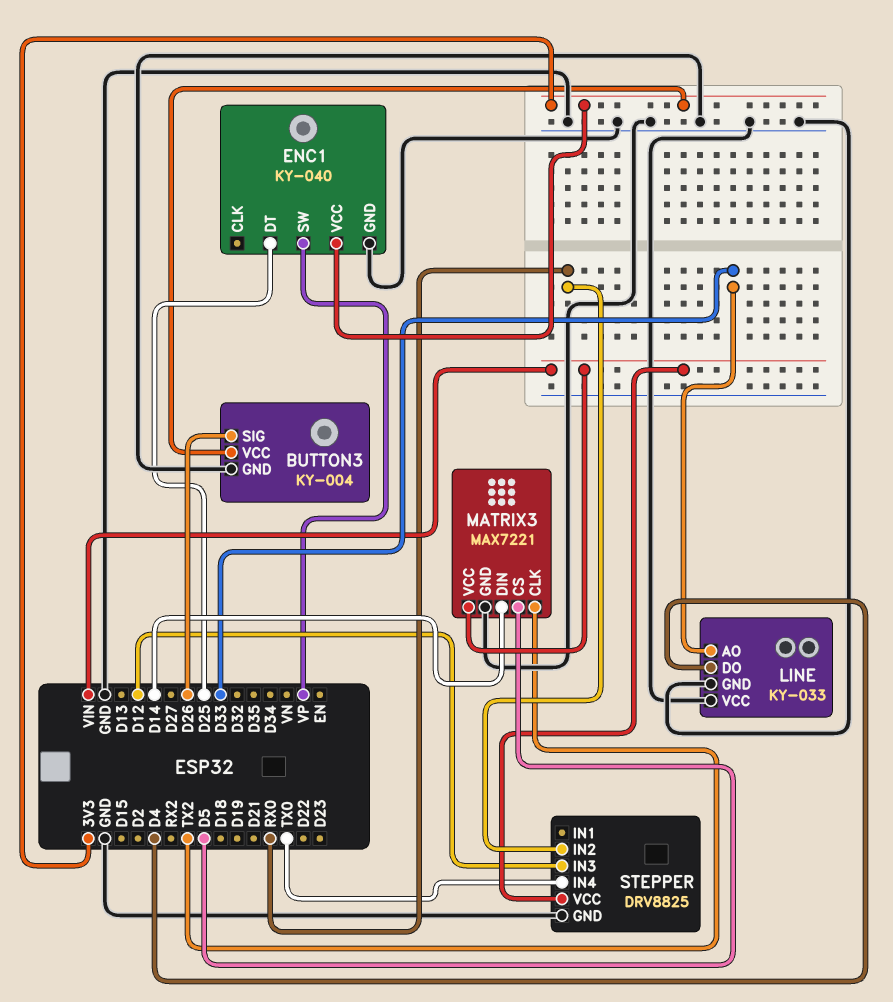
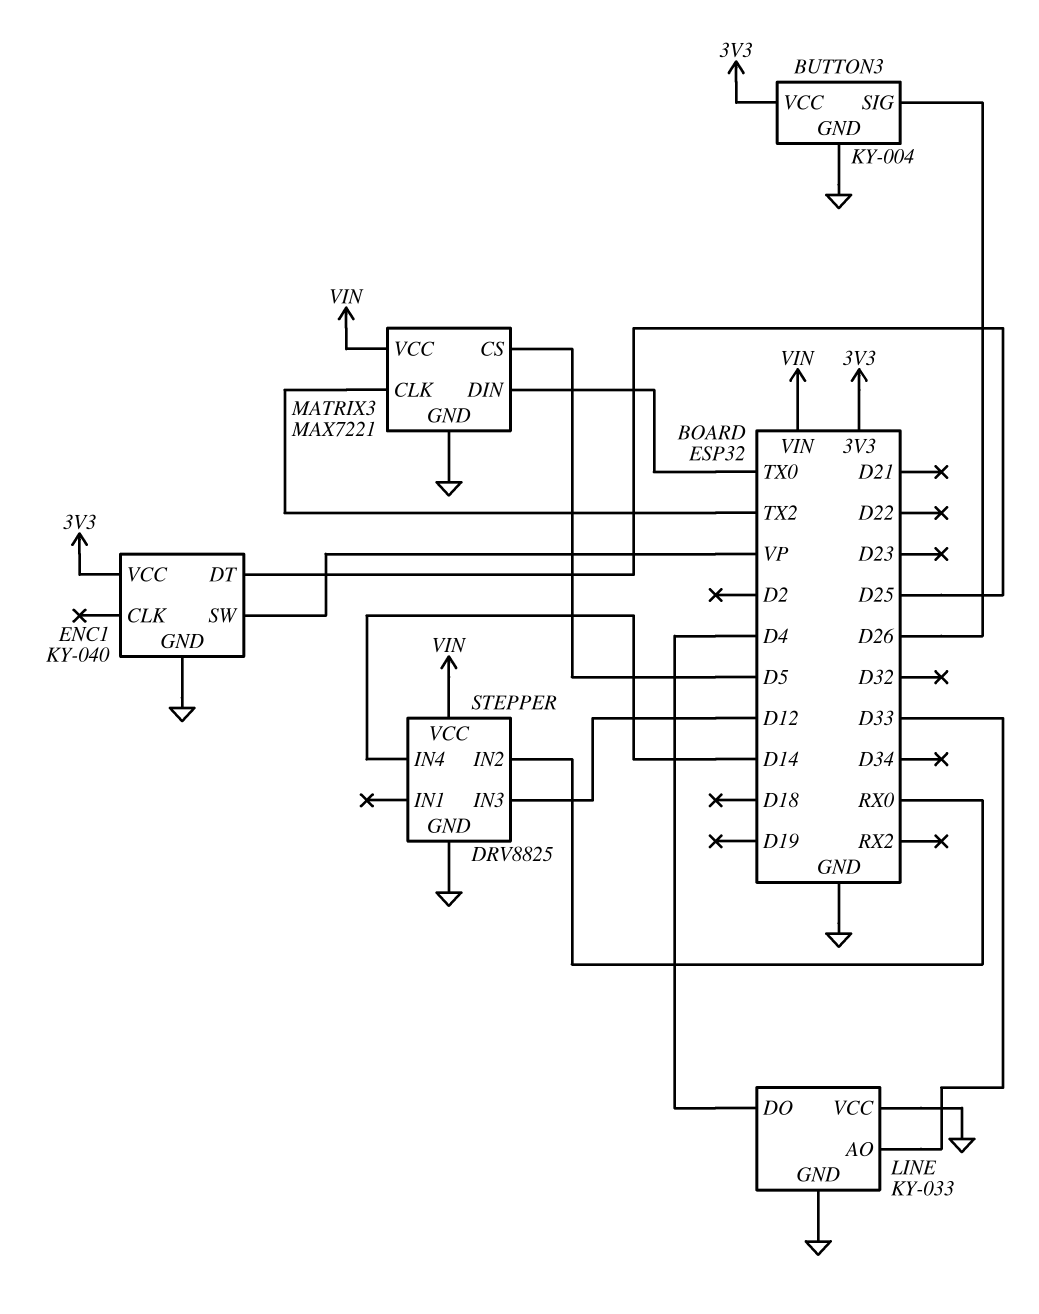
MATRIX3 pin DIN: D14 -> TX0
STEPPER pin IN4: TX0 -> D14

